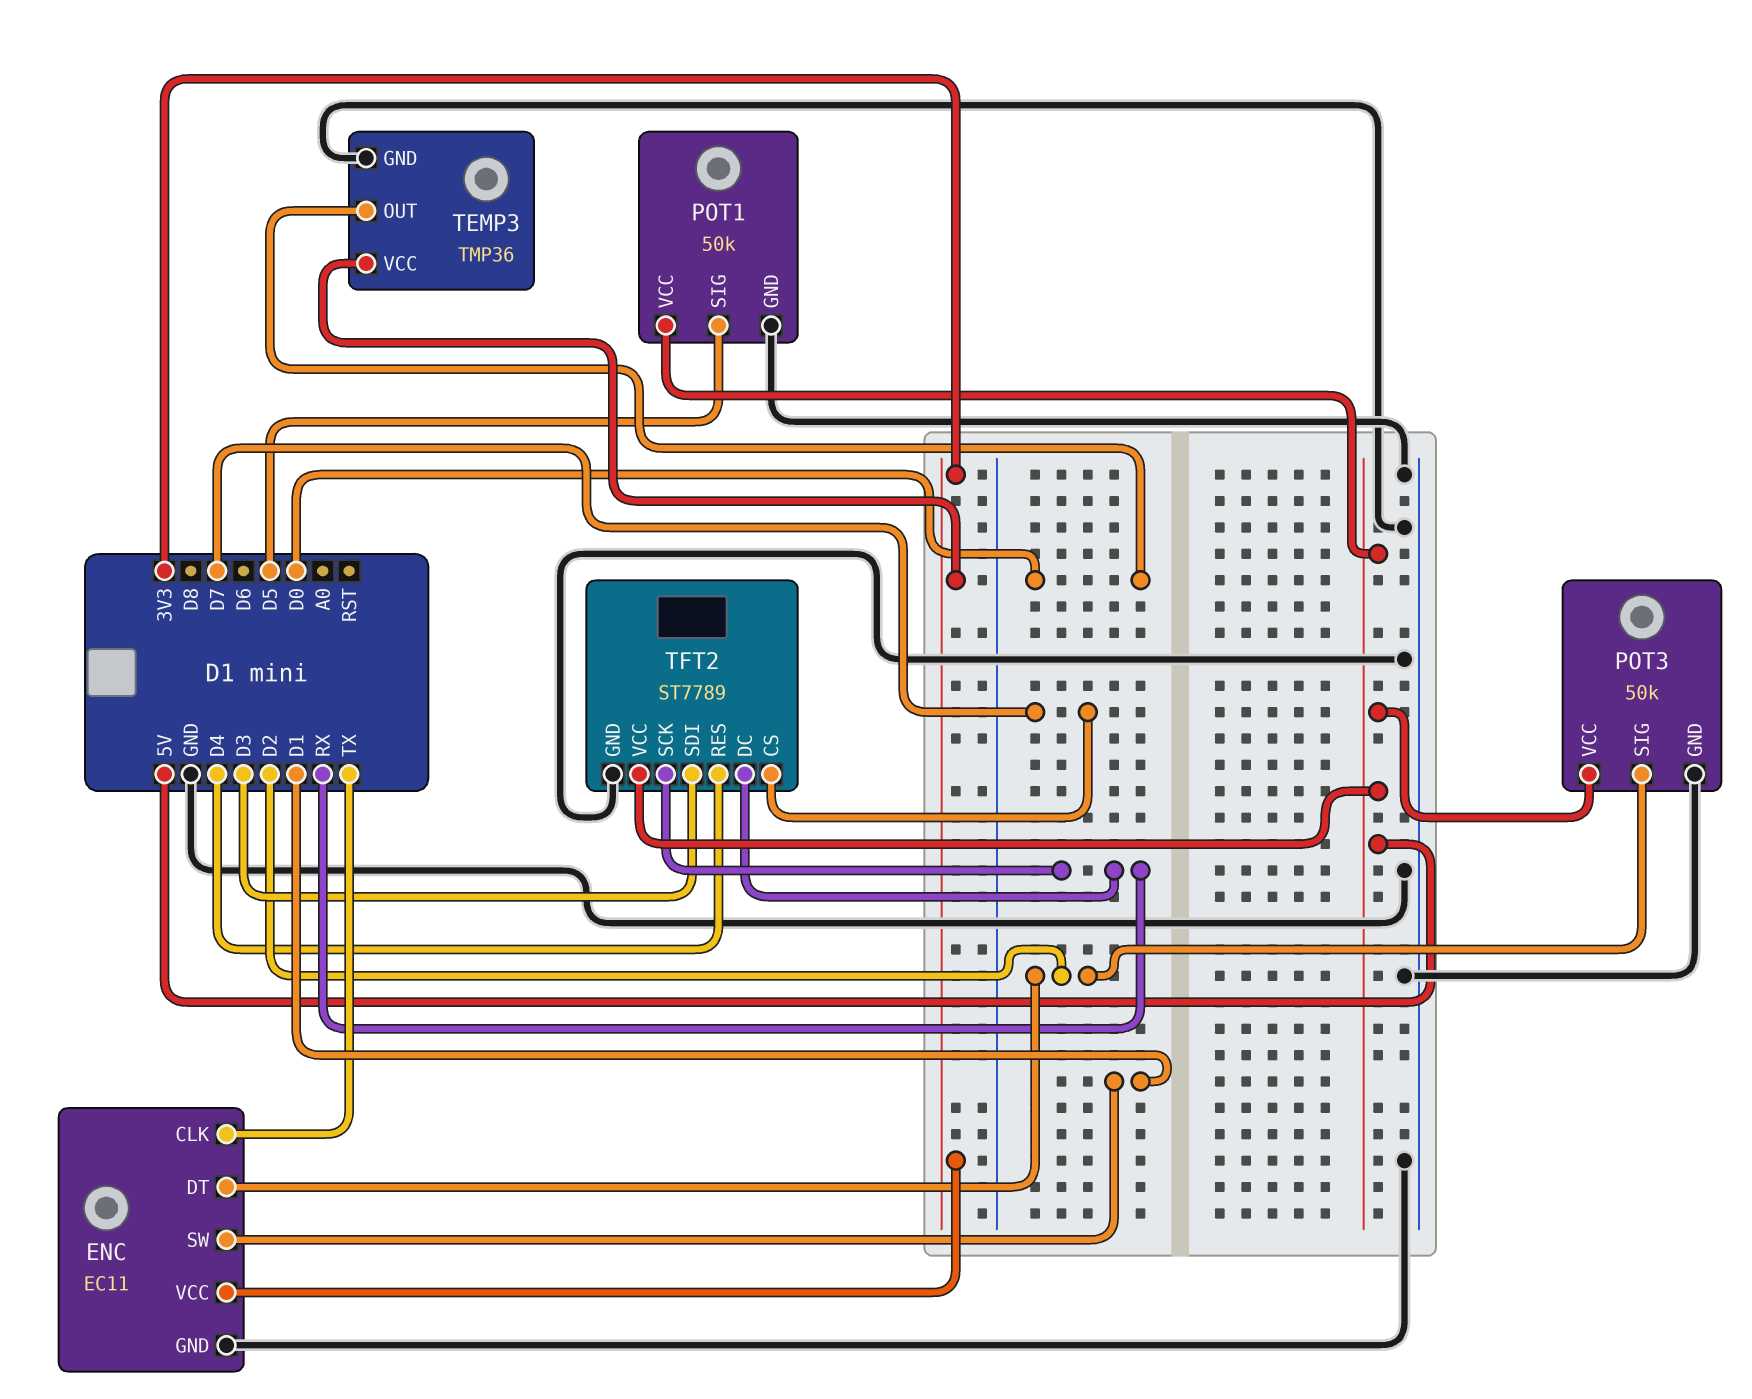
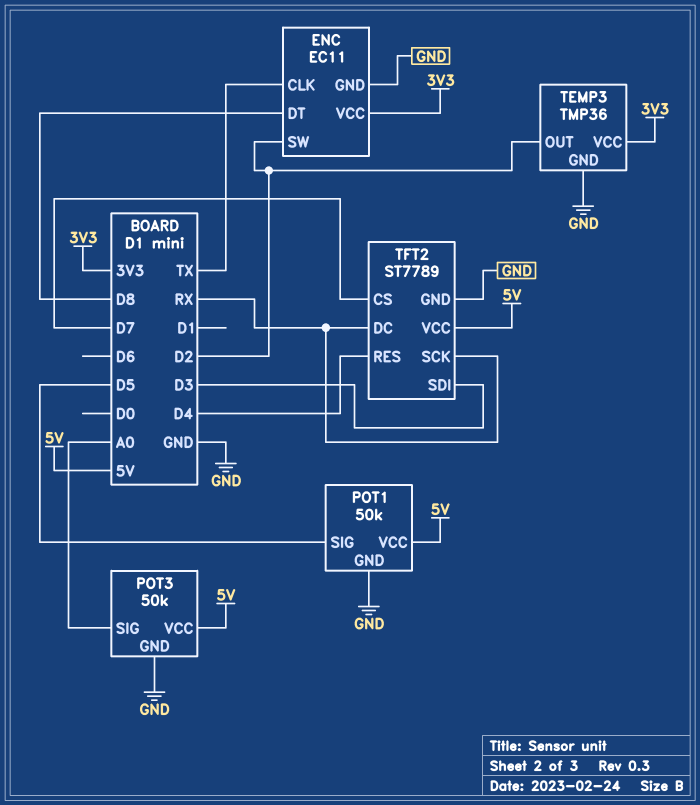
ENC pin DT: D2 -> D8
ENC pin SW: D1 -> D2
POT3 pin SIG: D2 -> A0
TEMP3 pin OUT: D0 -> D2

